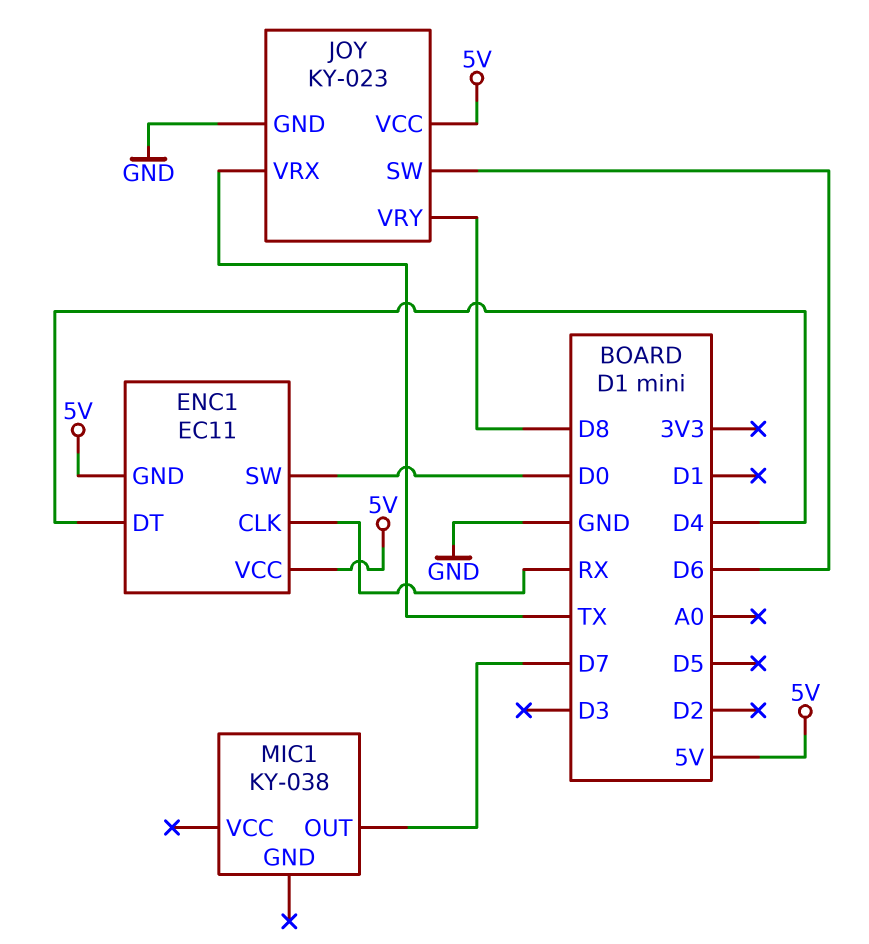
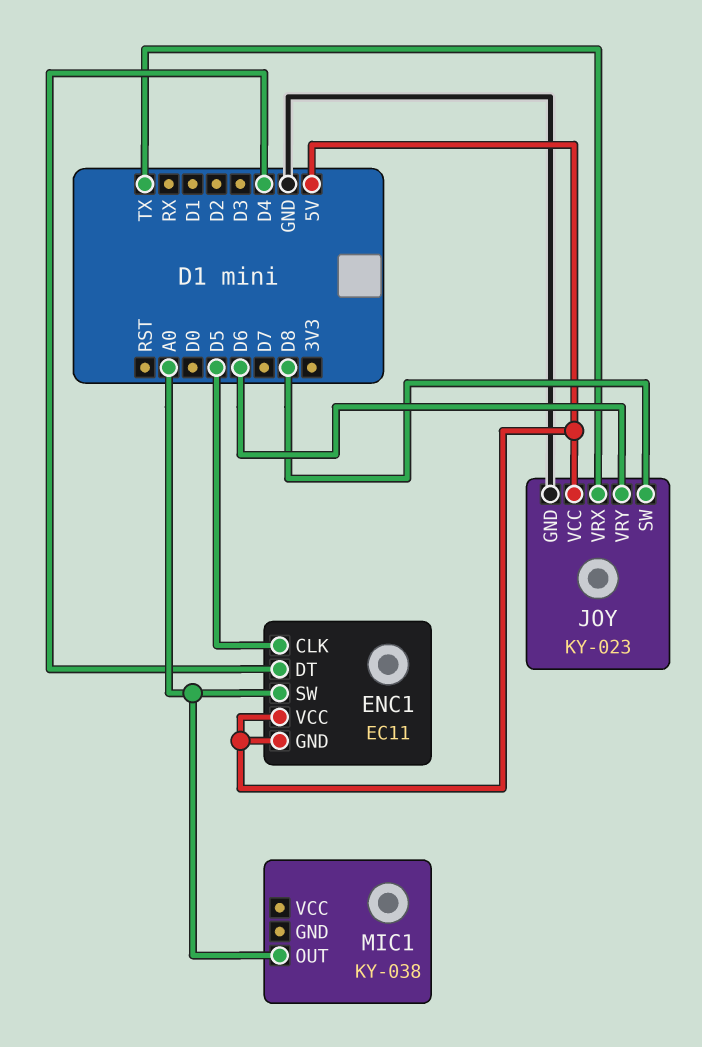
ENC1 pin CLK: RX -> D5
ENC1 pin SW: D0 -> A0
JOY pin SW: D6 -> D8
JOY pin VRY: D8 -> D6
MIC1 pin OUT: D7 -> A0

